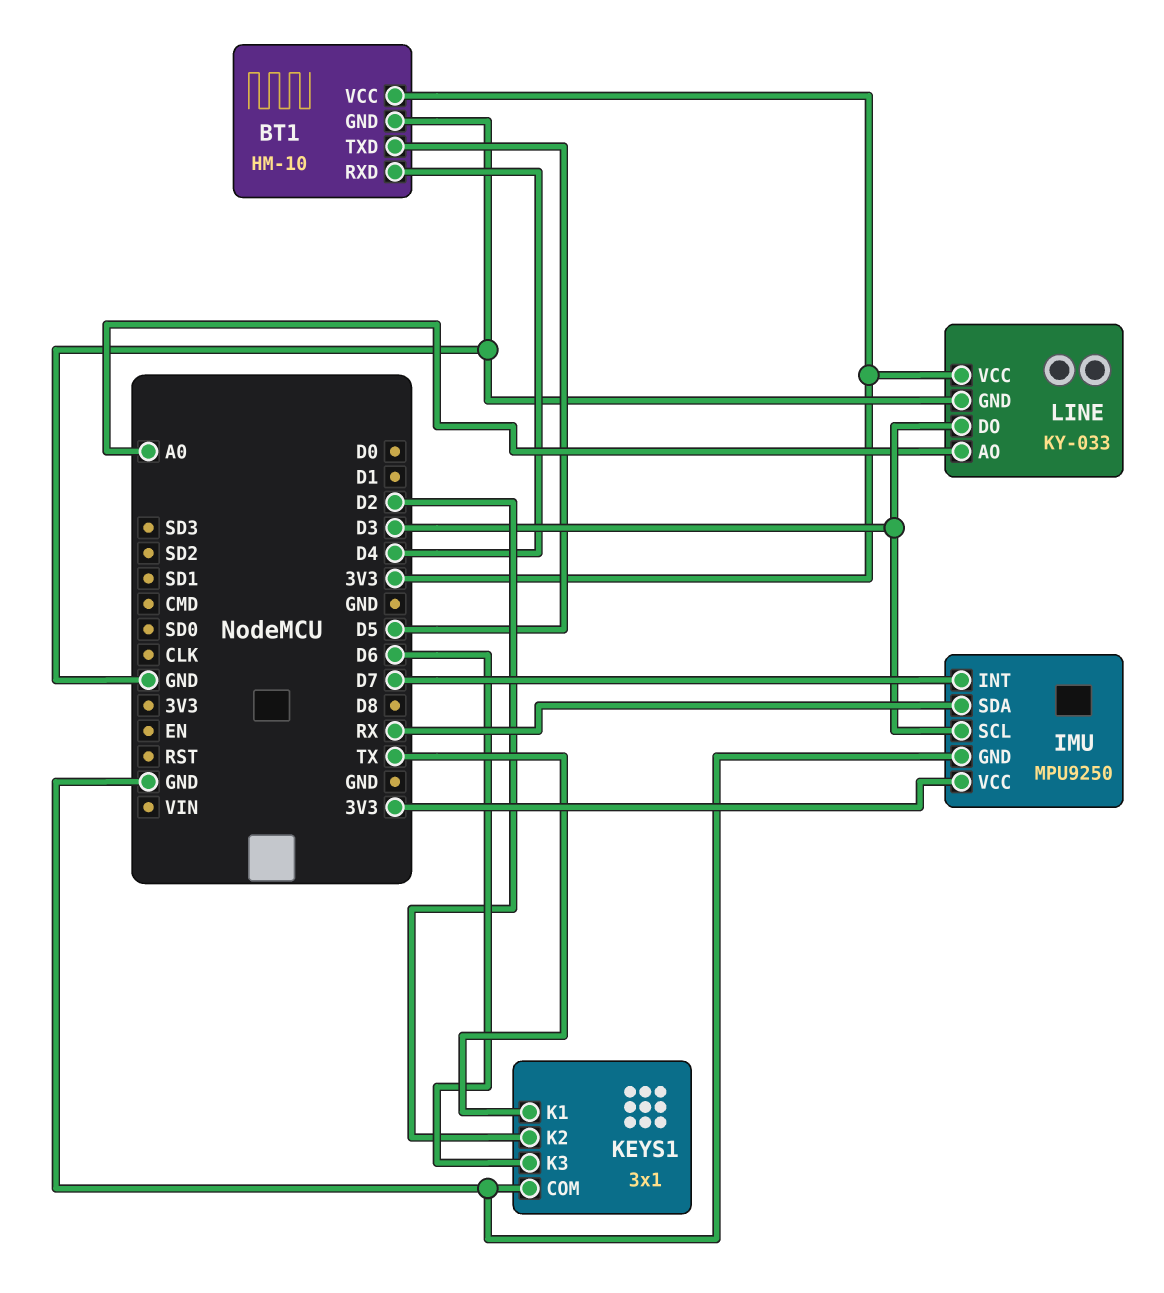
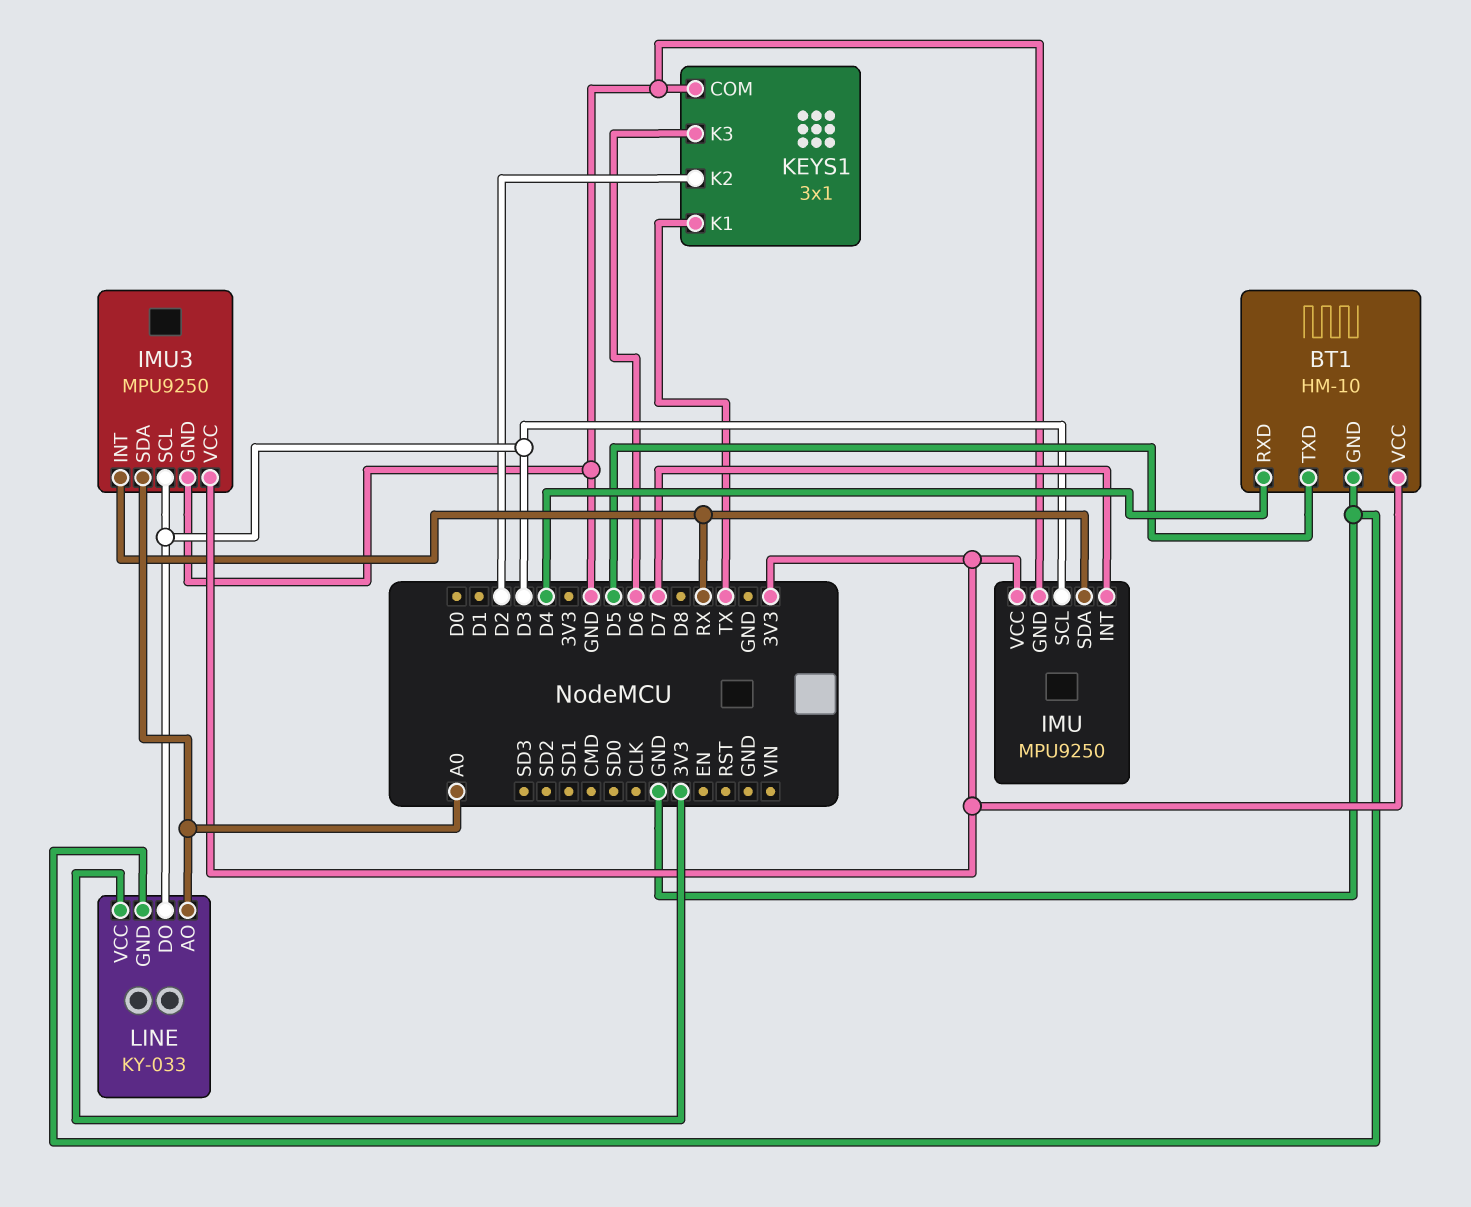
IMU3: none -> MPU9250
IMU3 pin GND: none -> GND
IMU3 pin INT: none -> RX
IMU3 pin SCL: none -> D3
IMU3 pin SDA: none -> A0
IMU3 pin VCC: none -> 3V3

